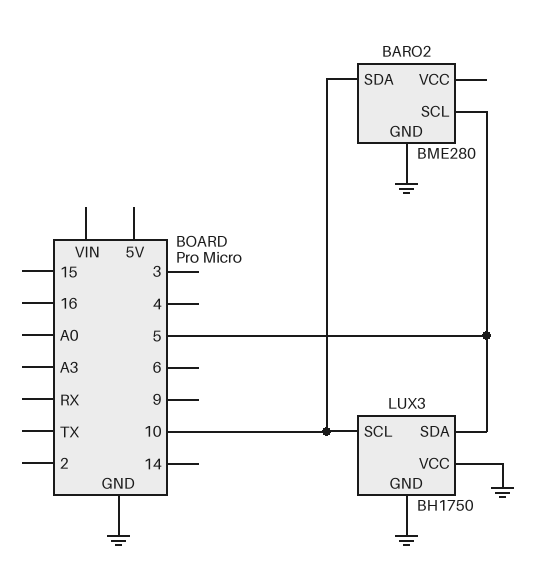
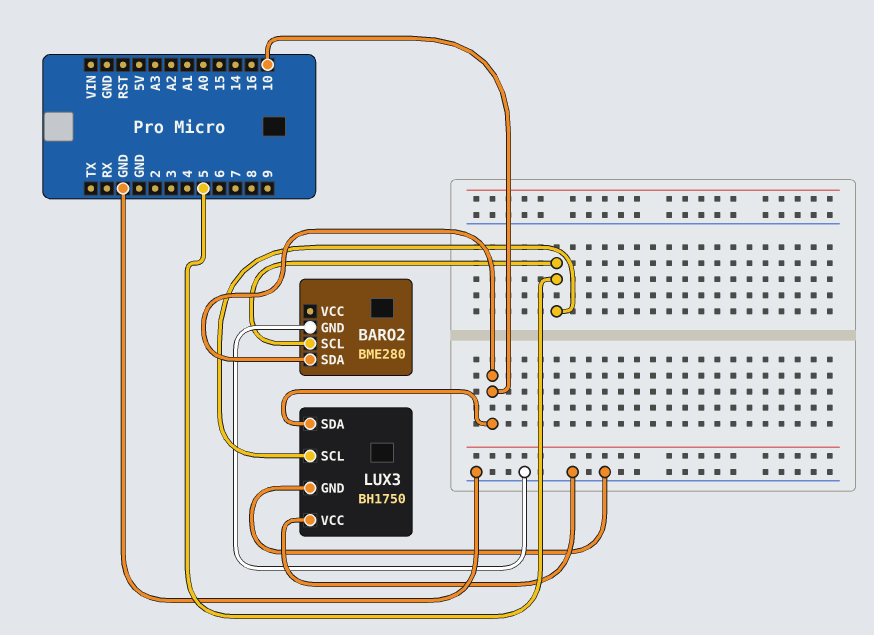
LUX3 pin SCL: 10 -> 5
LUX3 pin SDA: 5 -> 10

